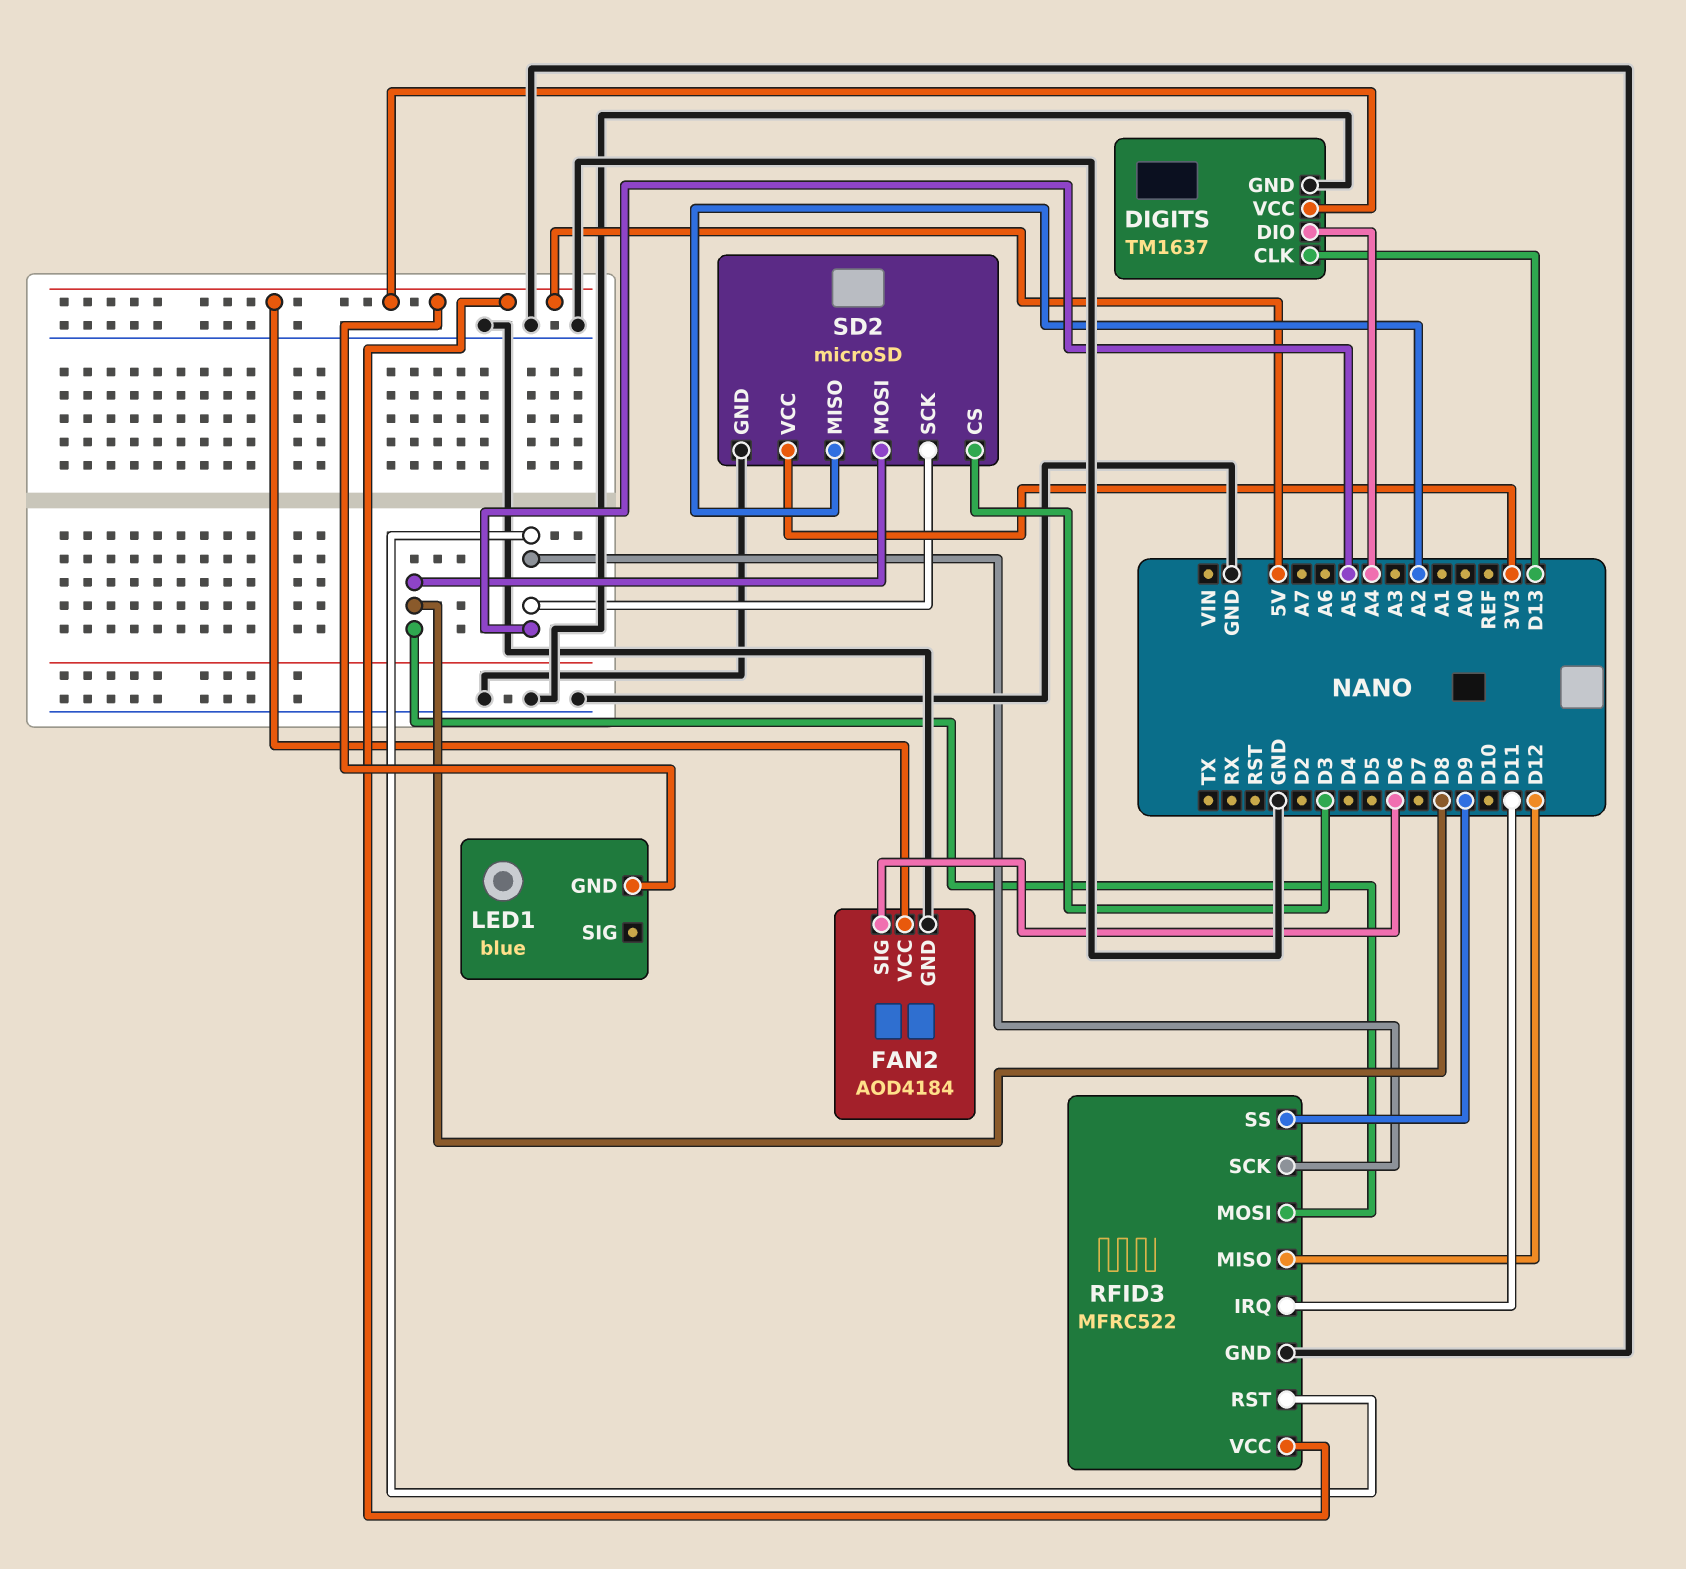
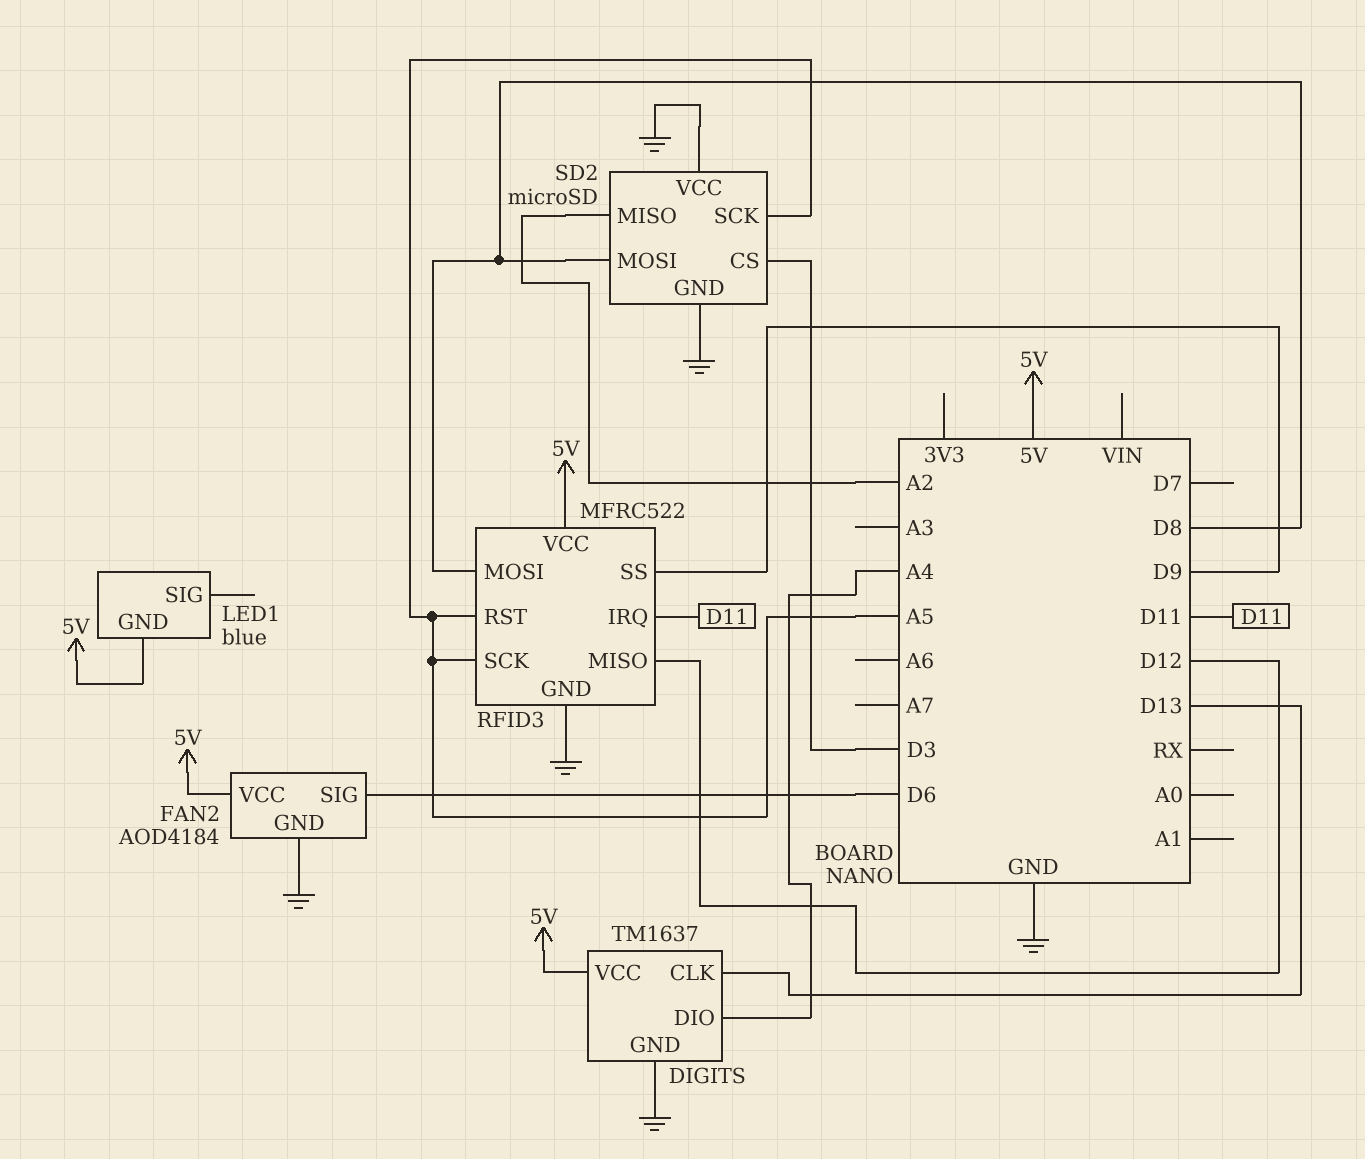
SD2 pin VCC: 3V3 -> GND

